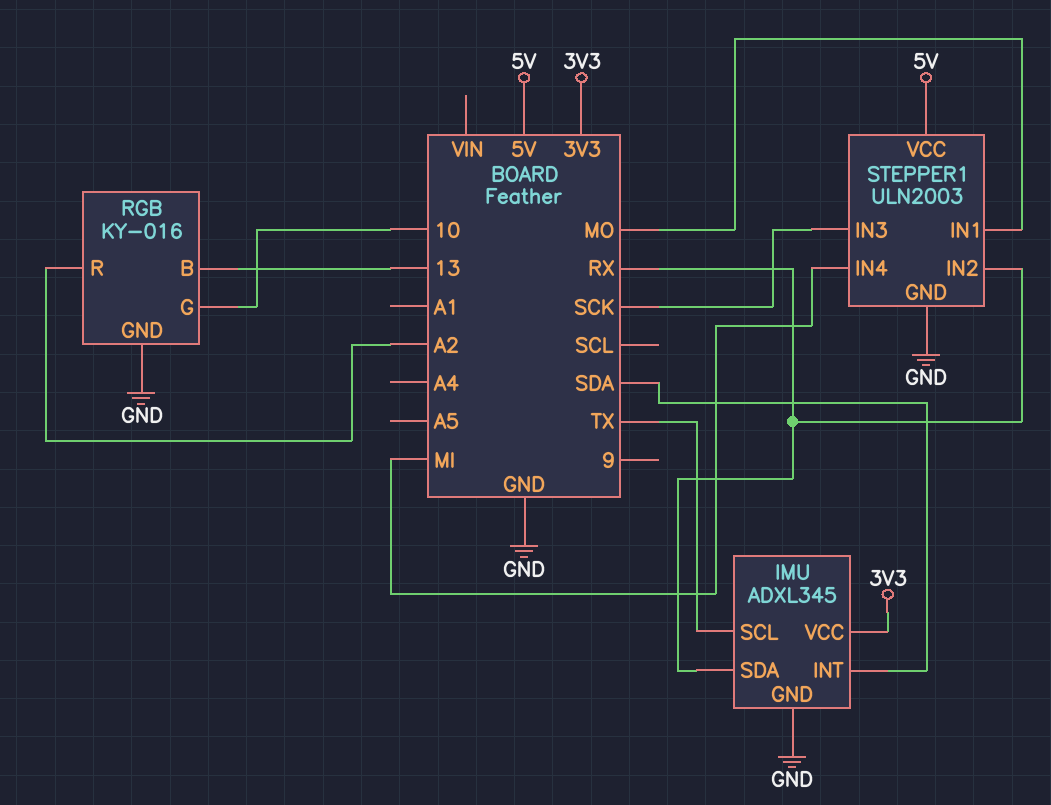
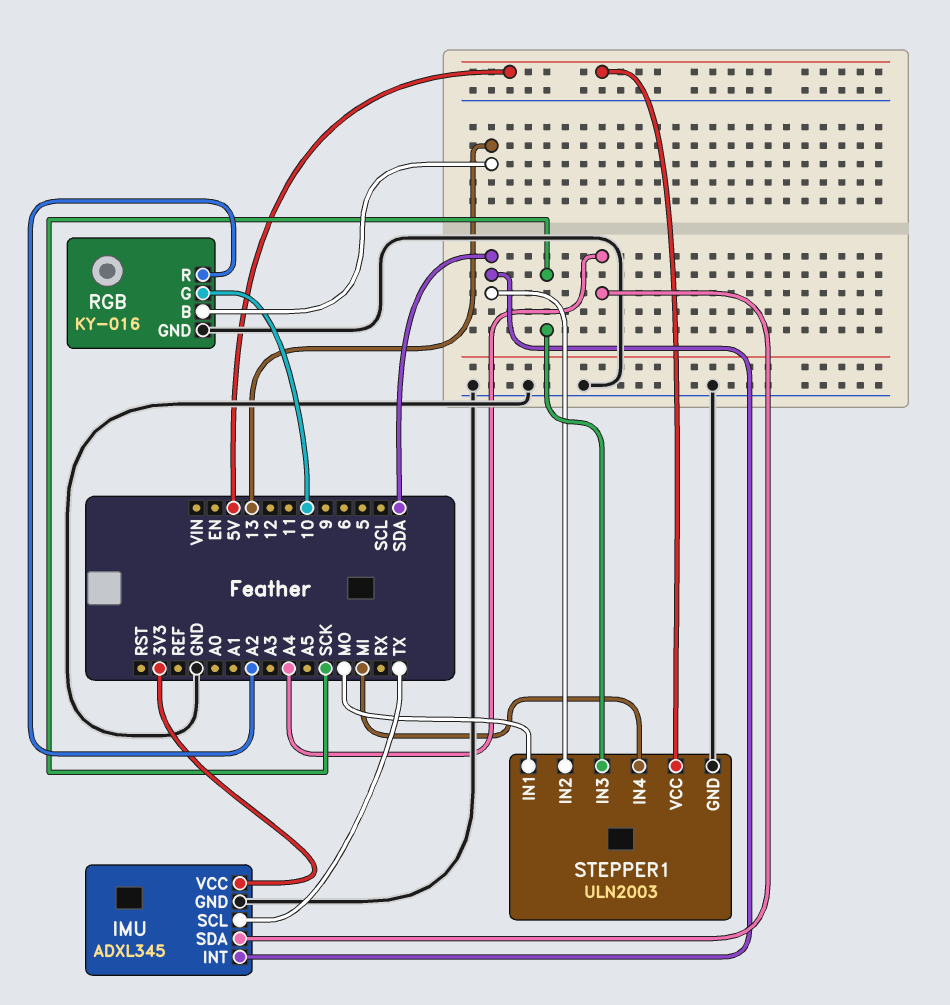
IMU pin SDA: RX -> A4
STEPPER1 pin IN2: RX -> SDA

